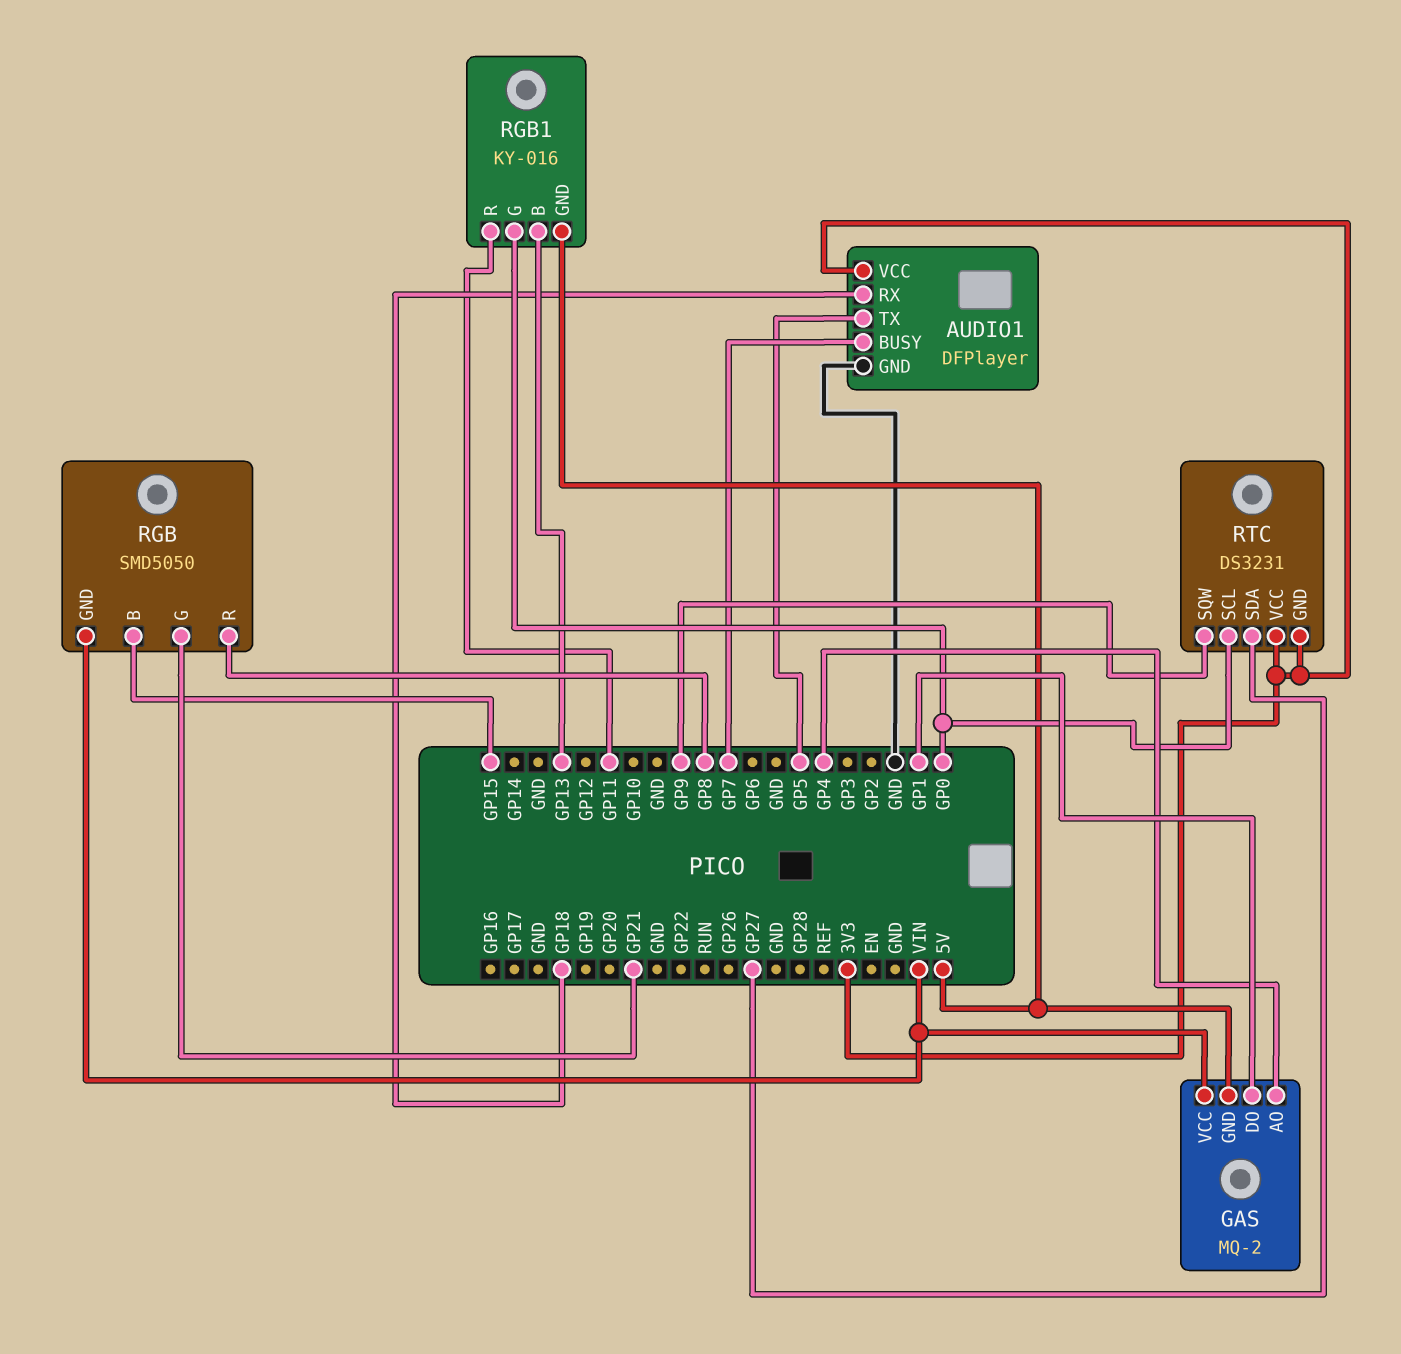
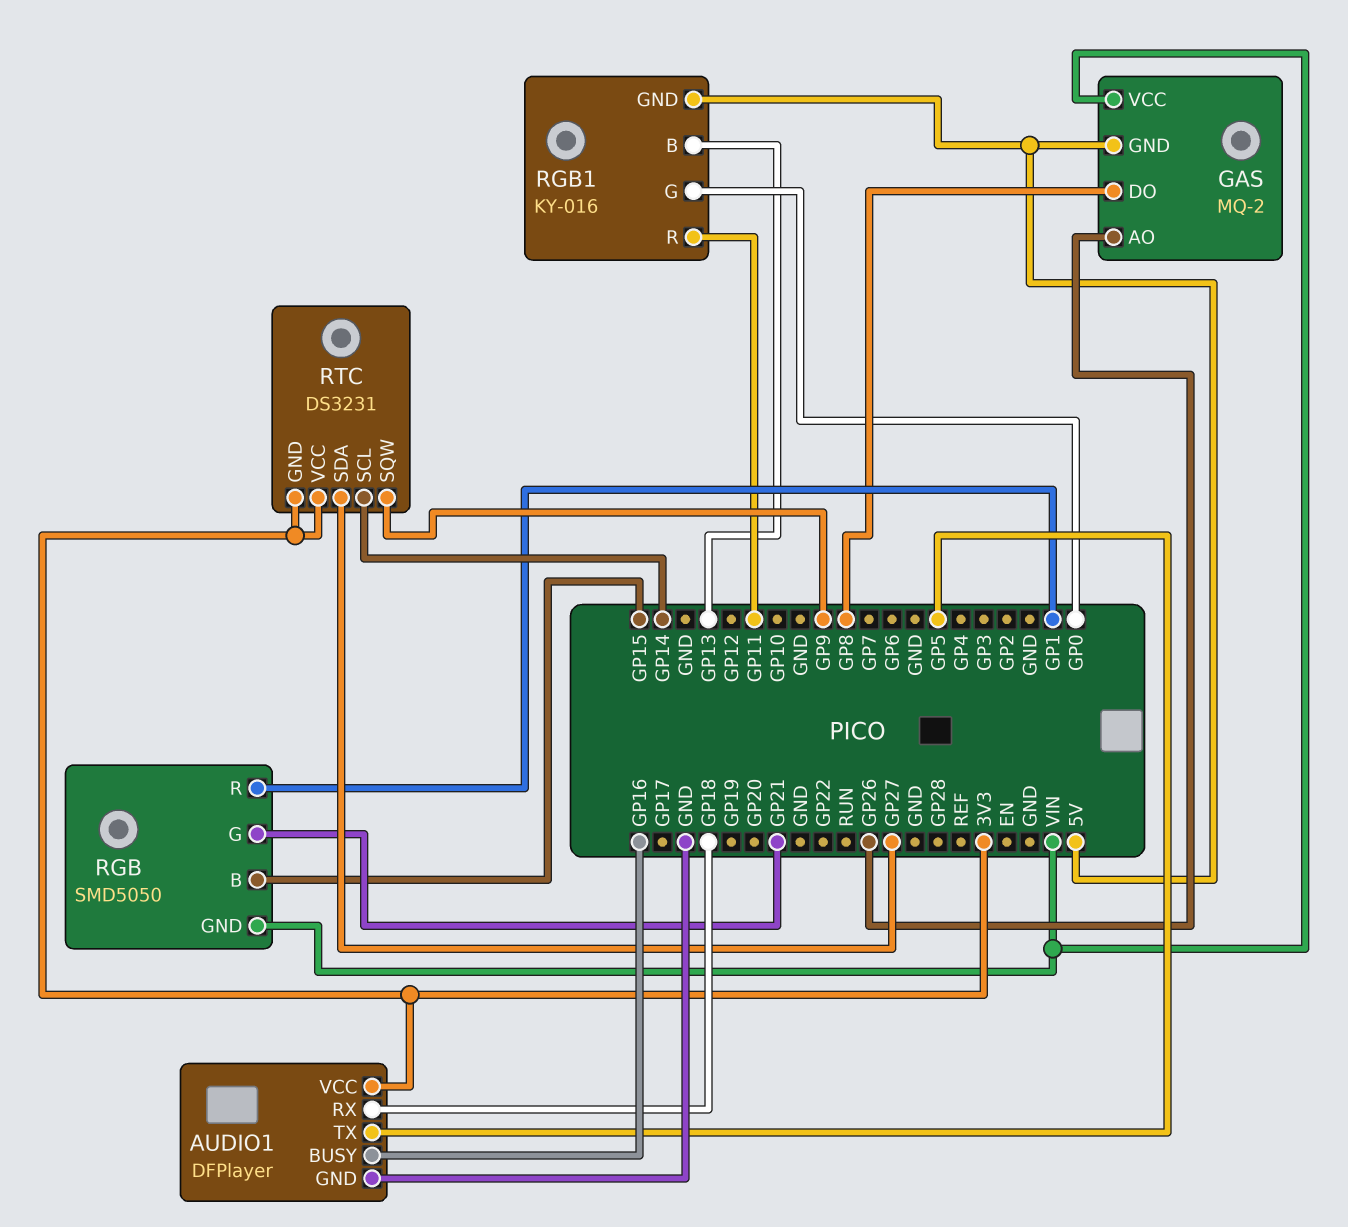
AUDIO1 pin BUSY: GP7 -> GP16
GAS pin AO: GP4 -> GP26
GAS pin DO: GP1 -> GP8
RGB pin R: GP8 -> GP1
RTC pin SCL: GP0 -> GP14

